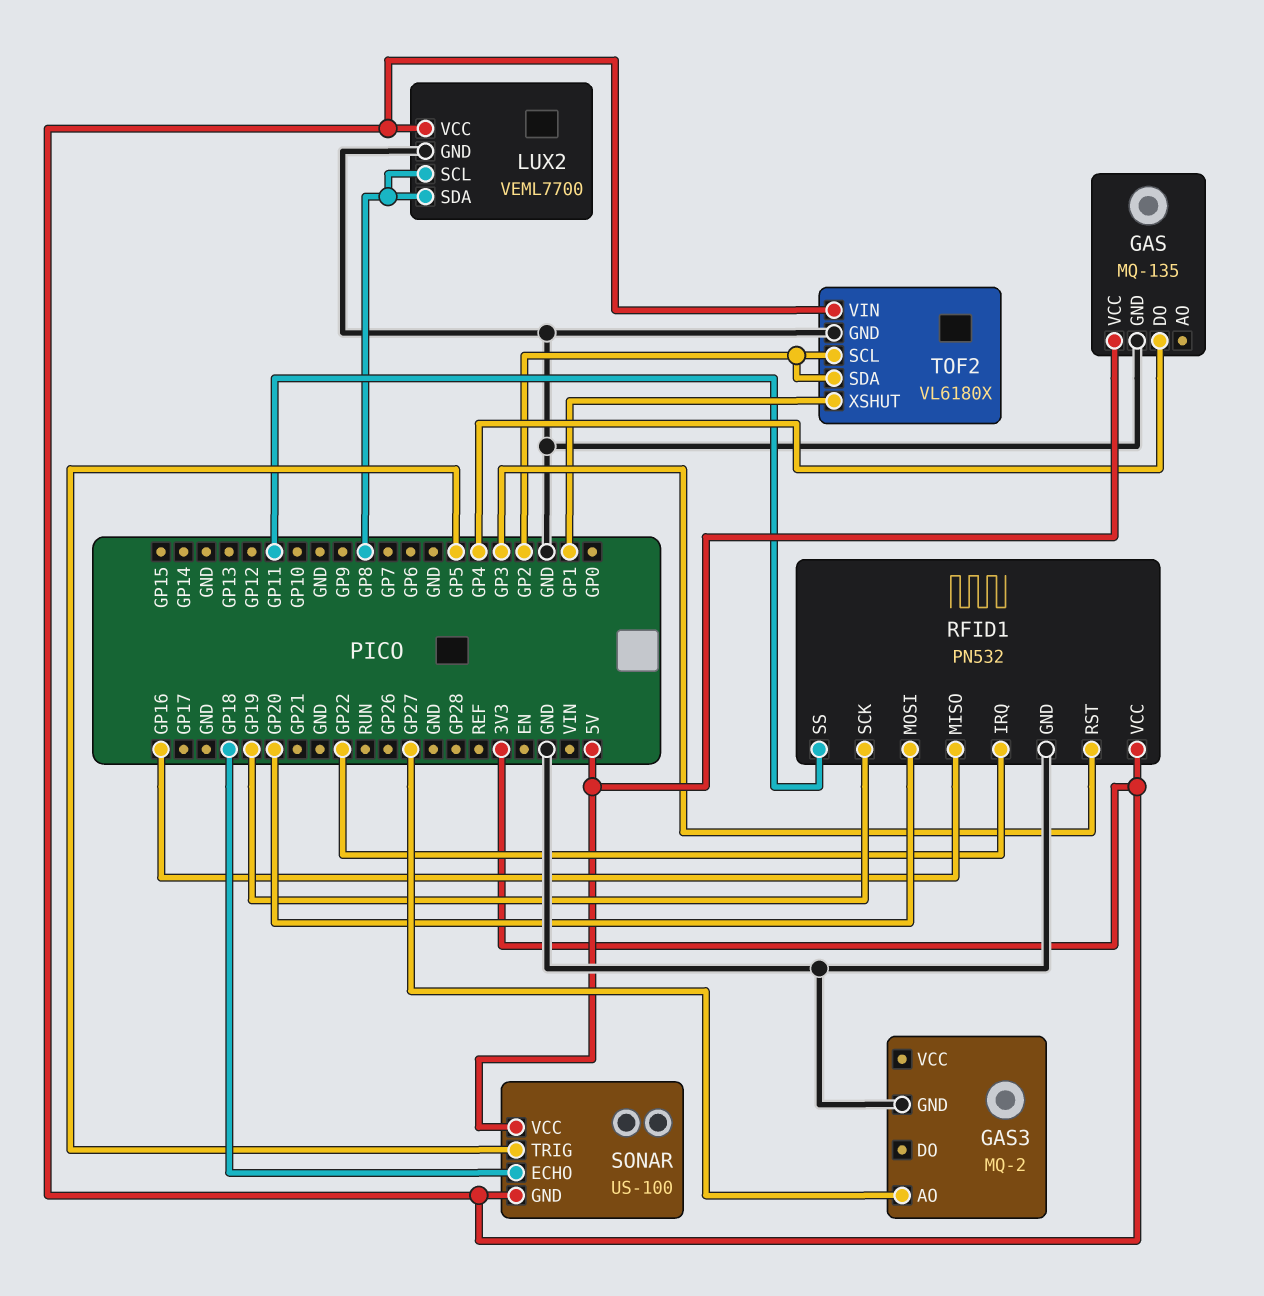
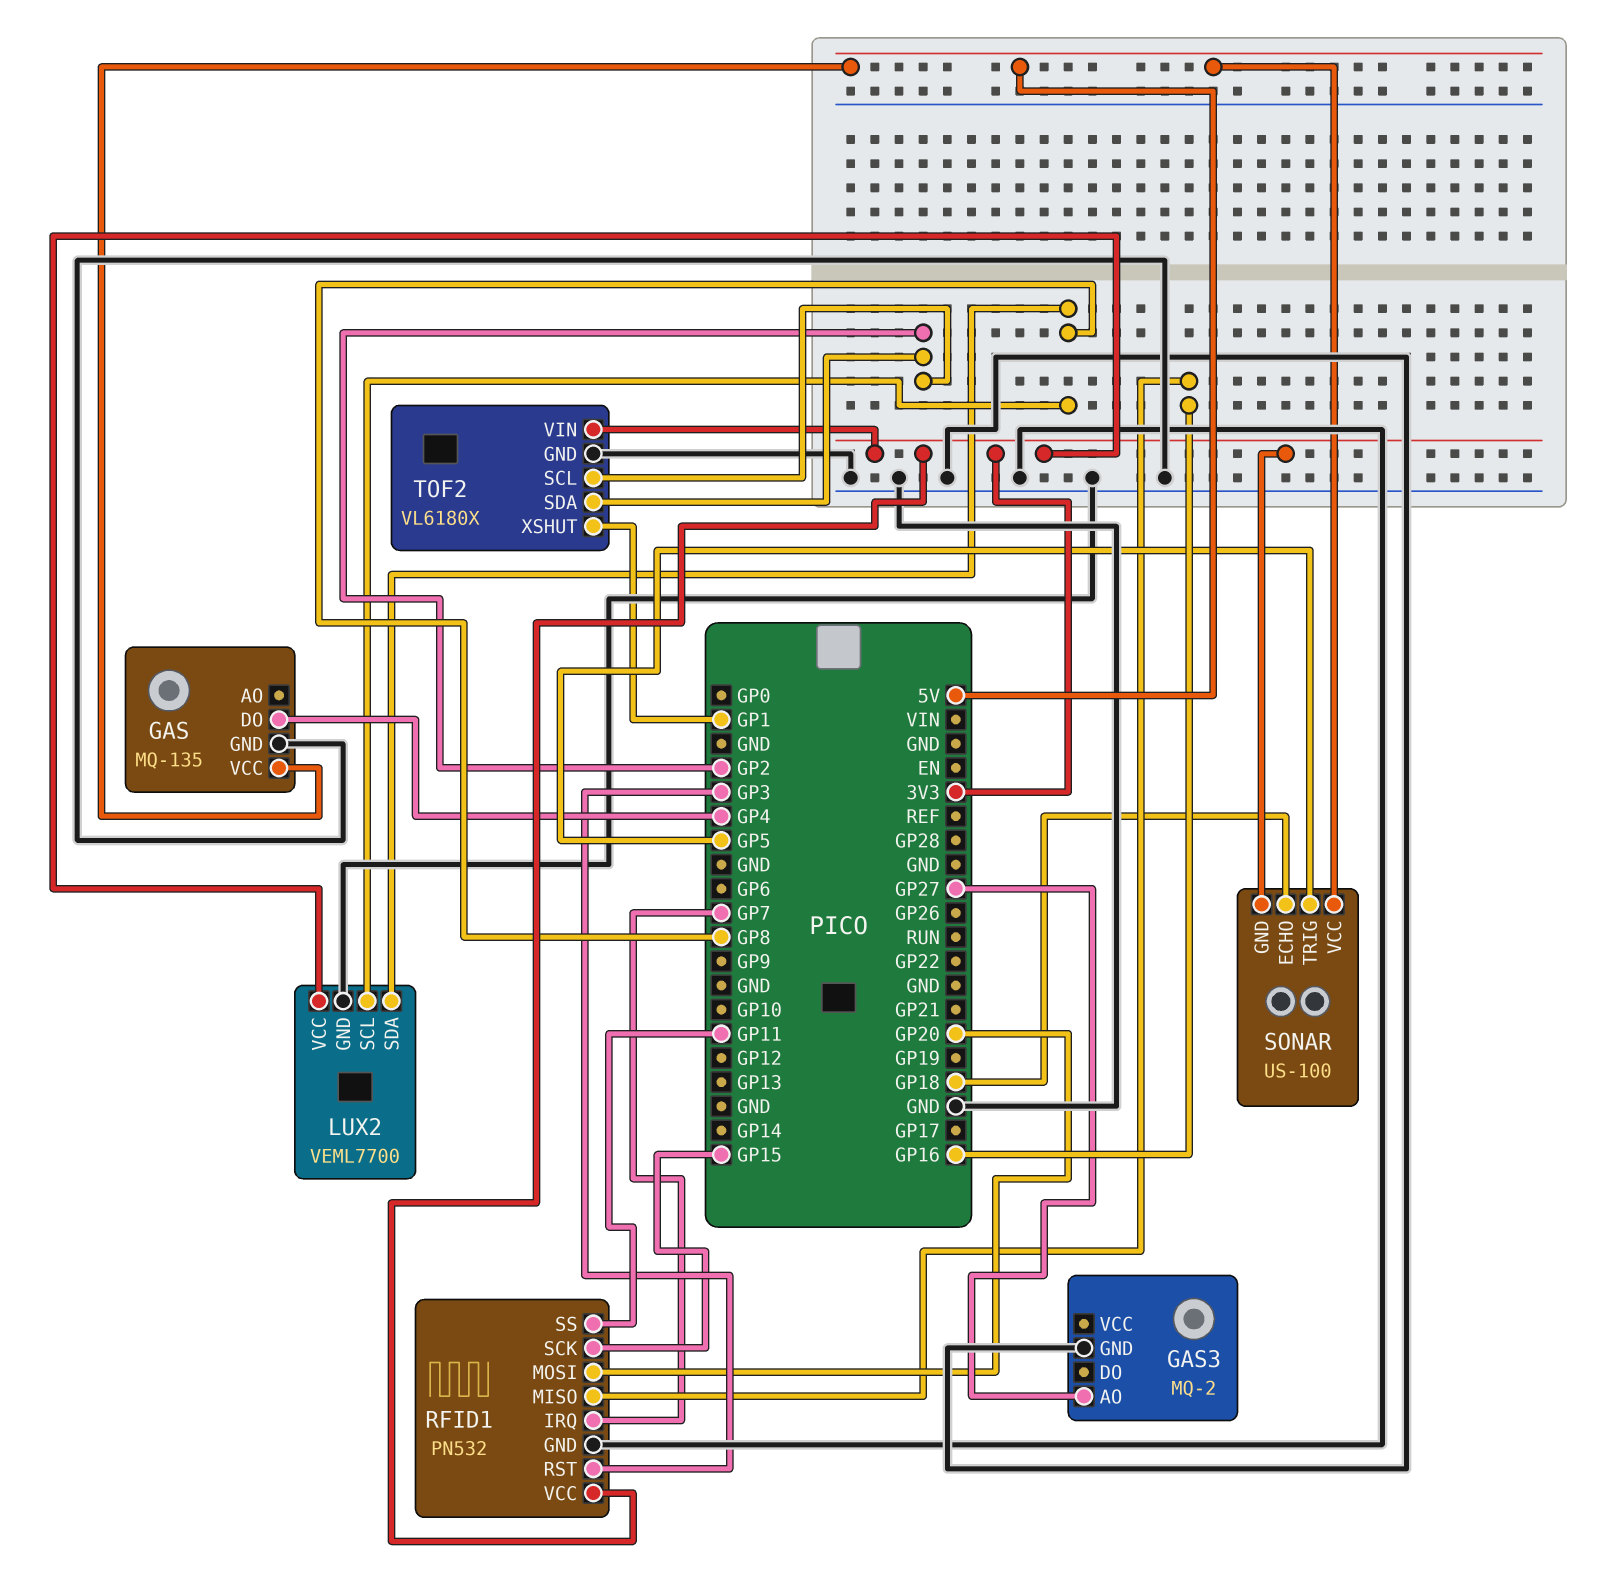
RFID1 pin IRQ: GP22 -> GP7
RFID1 pin SCK: GP19 -> GP15

